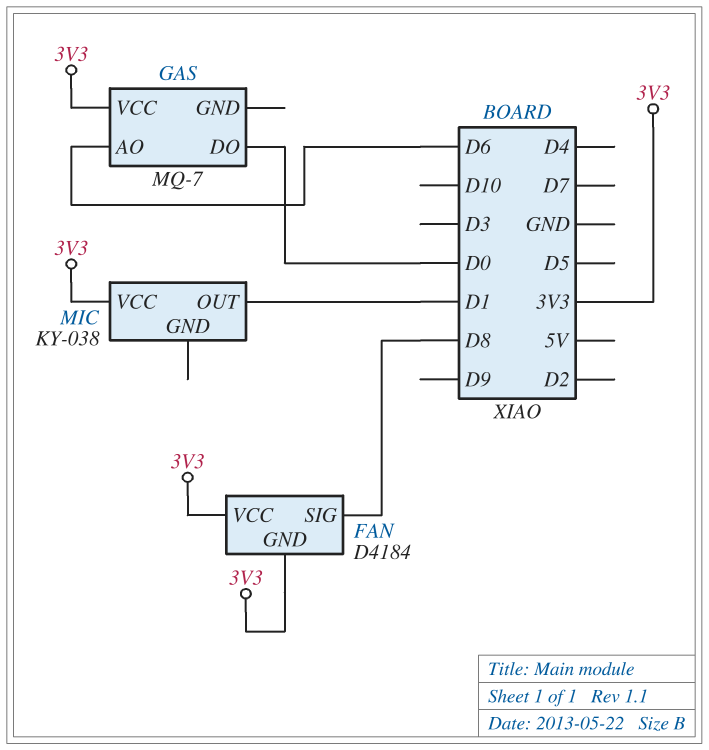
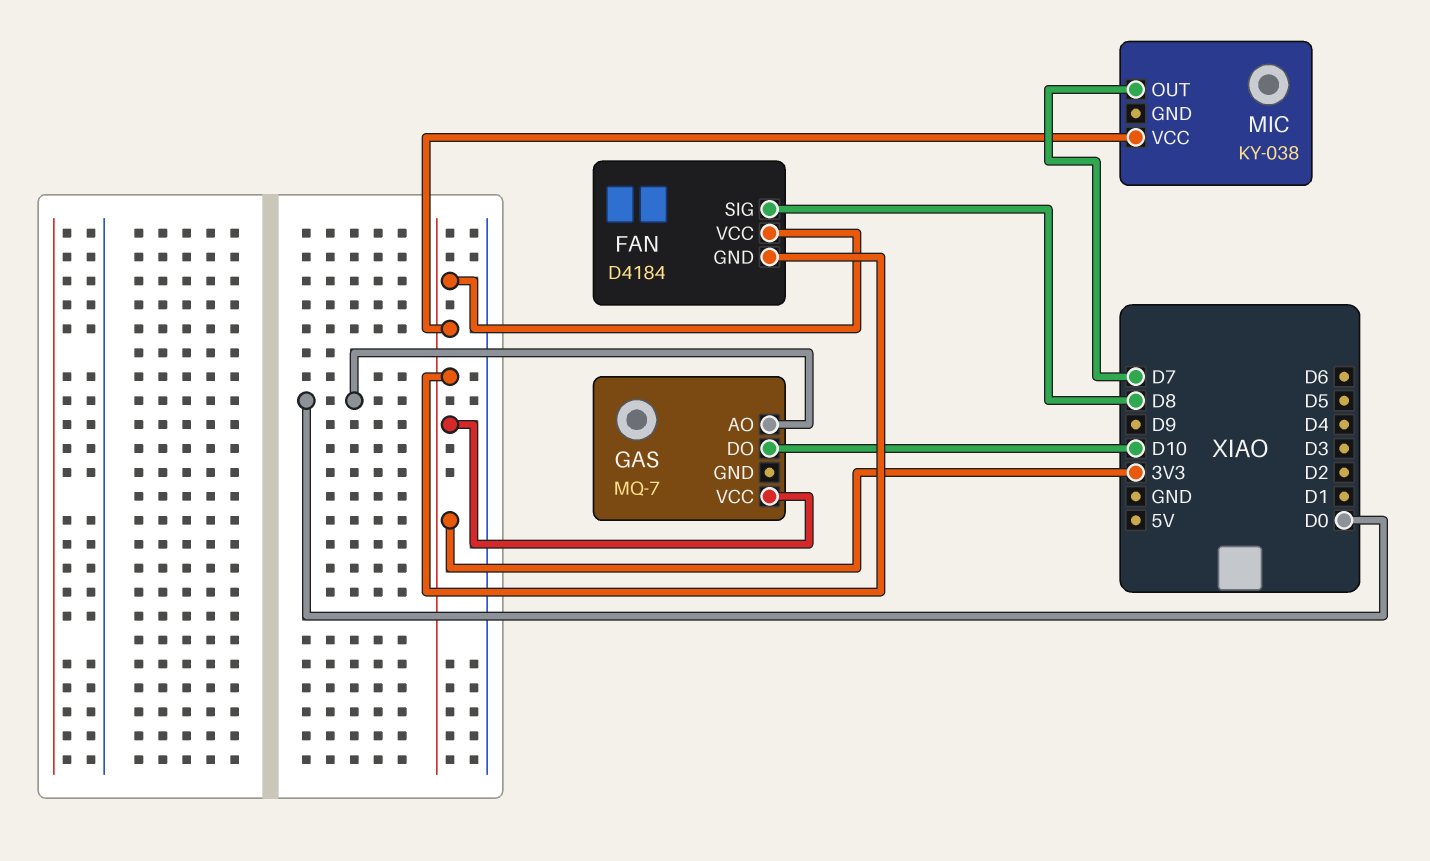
GAS pin AO: D6 -> D0
GAS pin DO: D0 -> D10
MIC pin OUT: D1 -> D7

